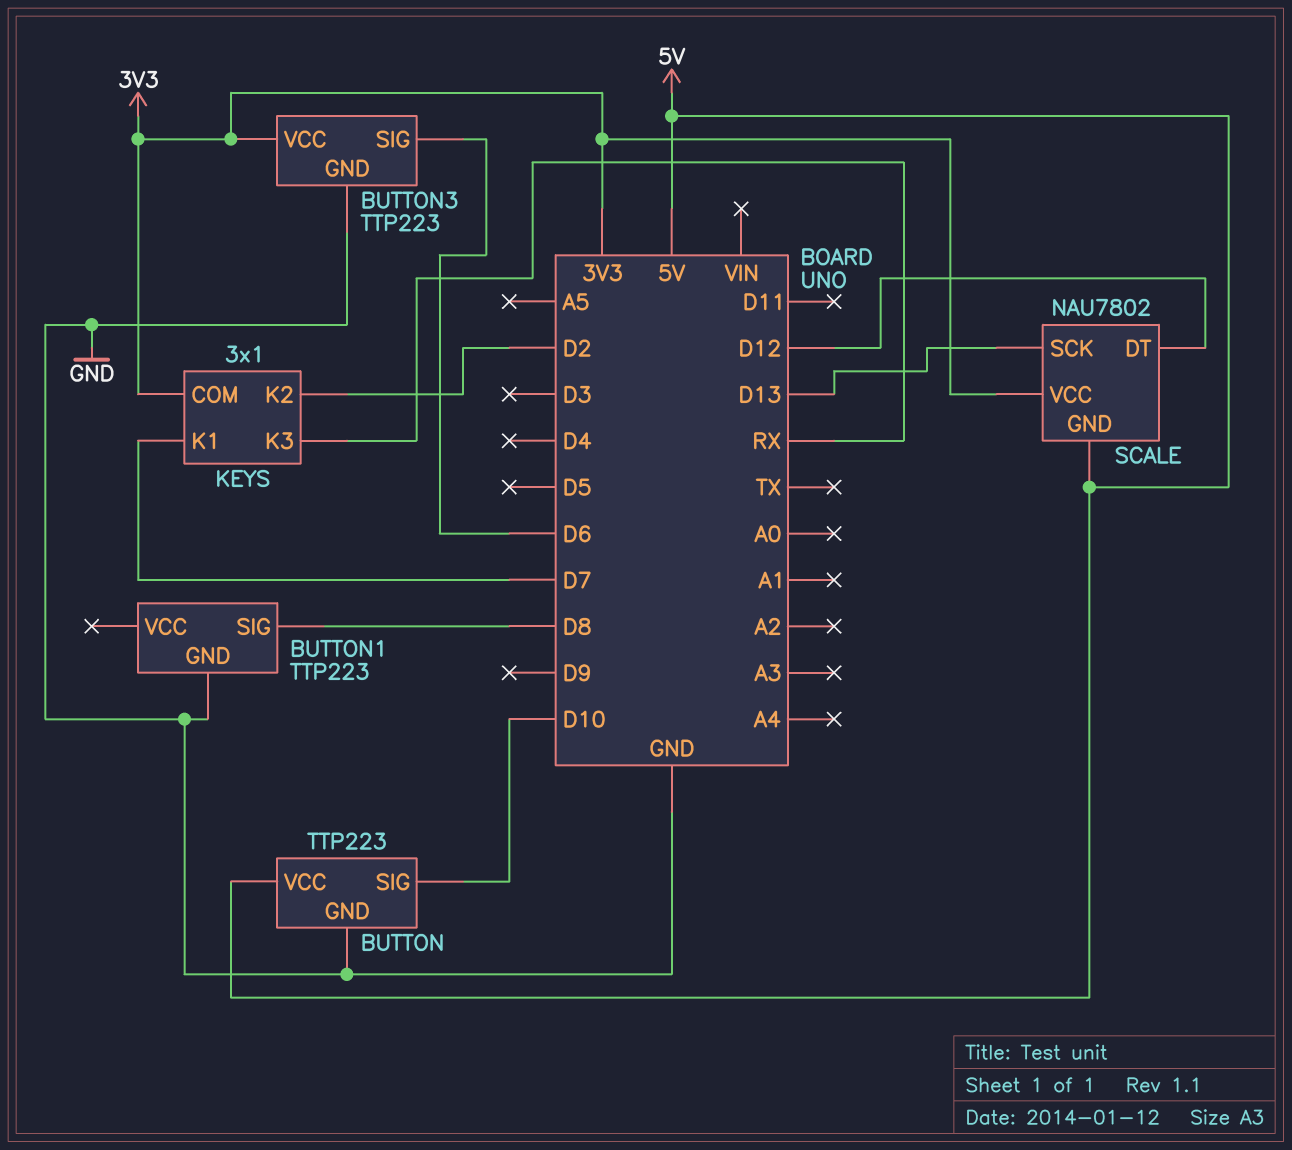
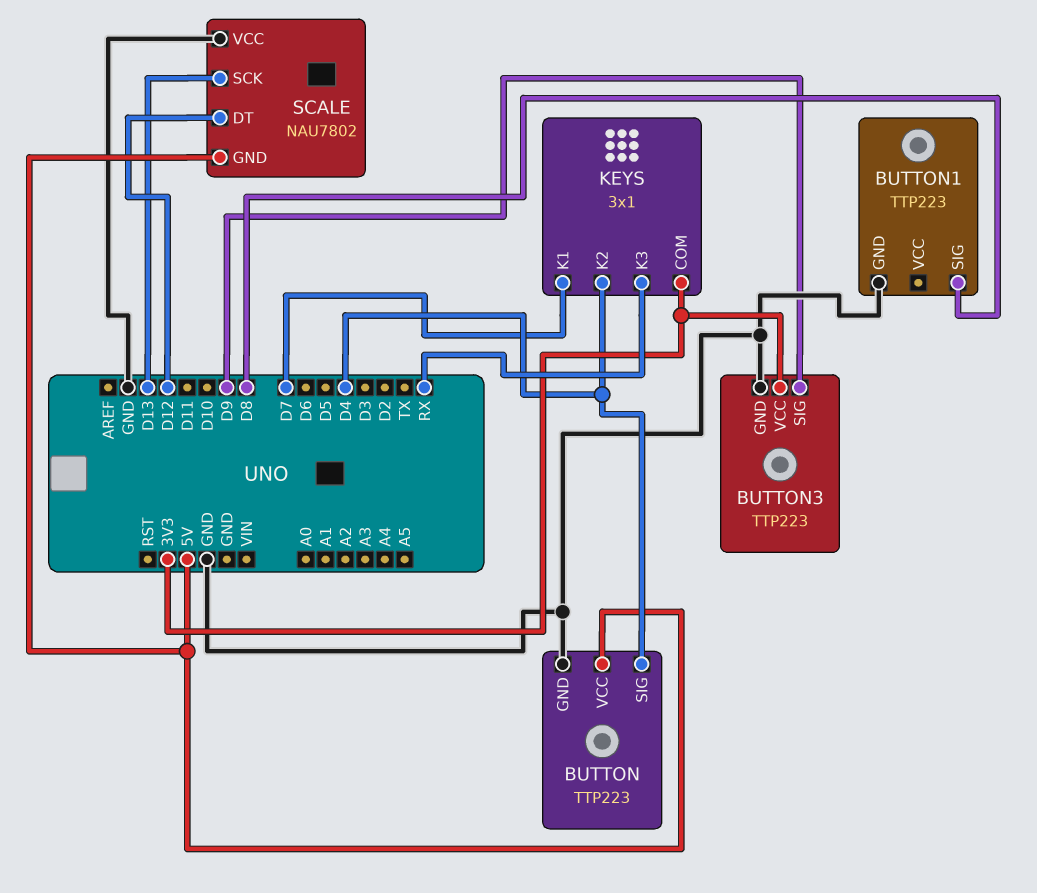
BUTTON pin SIG: D10 -> D4
BUTTON3 pin SIG: D6 -> D9
KEYS pin K2: D2 -> D4
SCALE pin VCC: 3V3 -> GND

